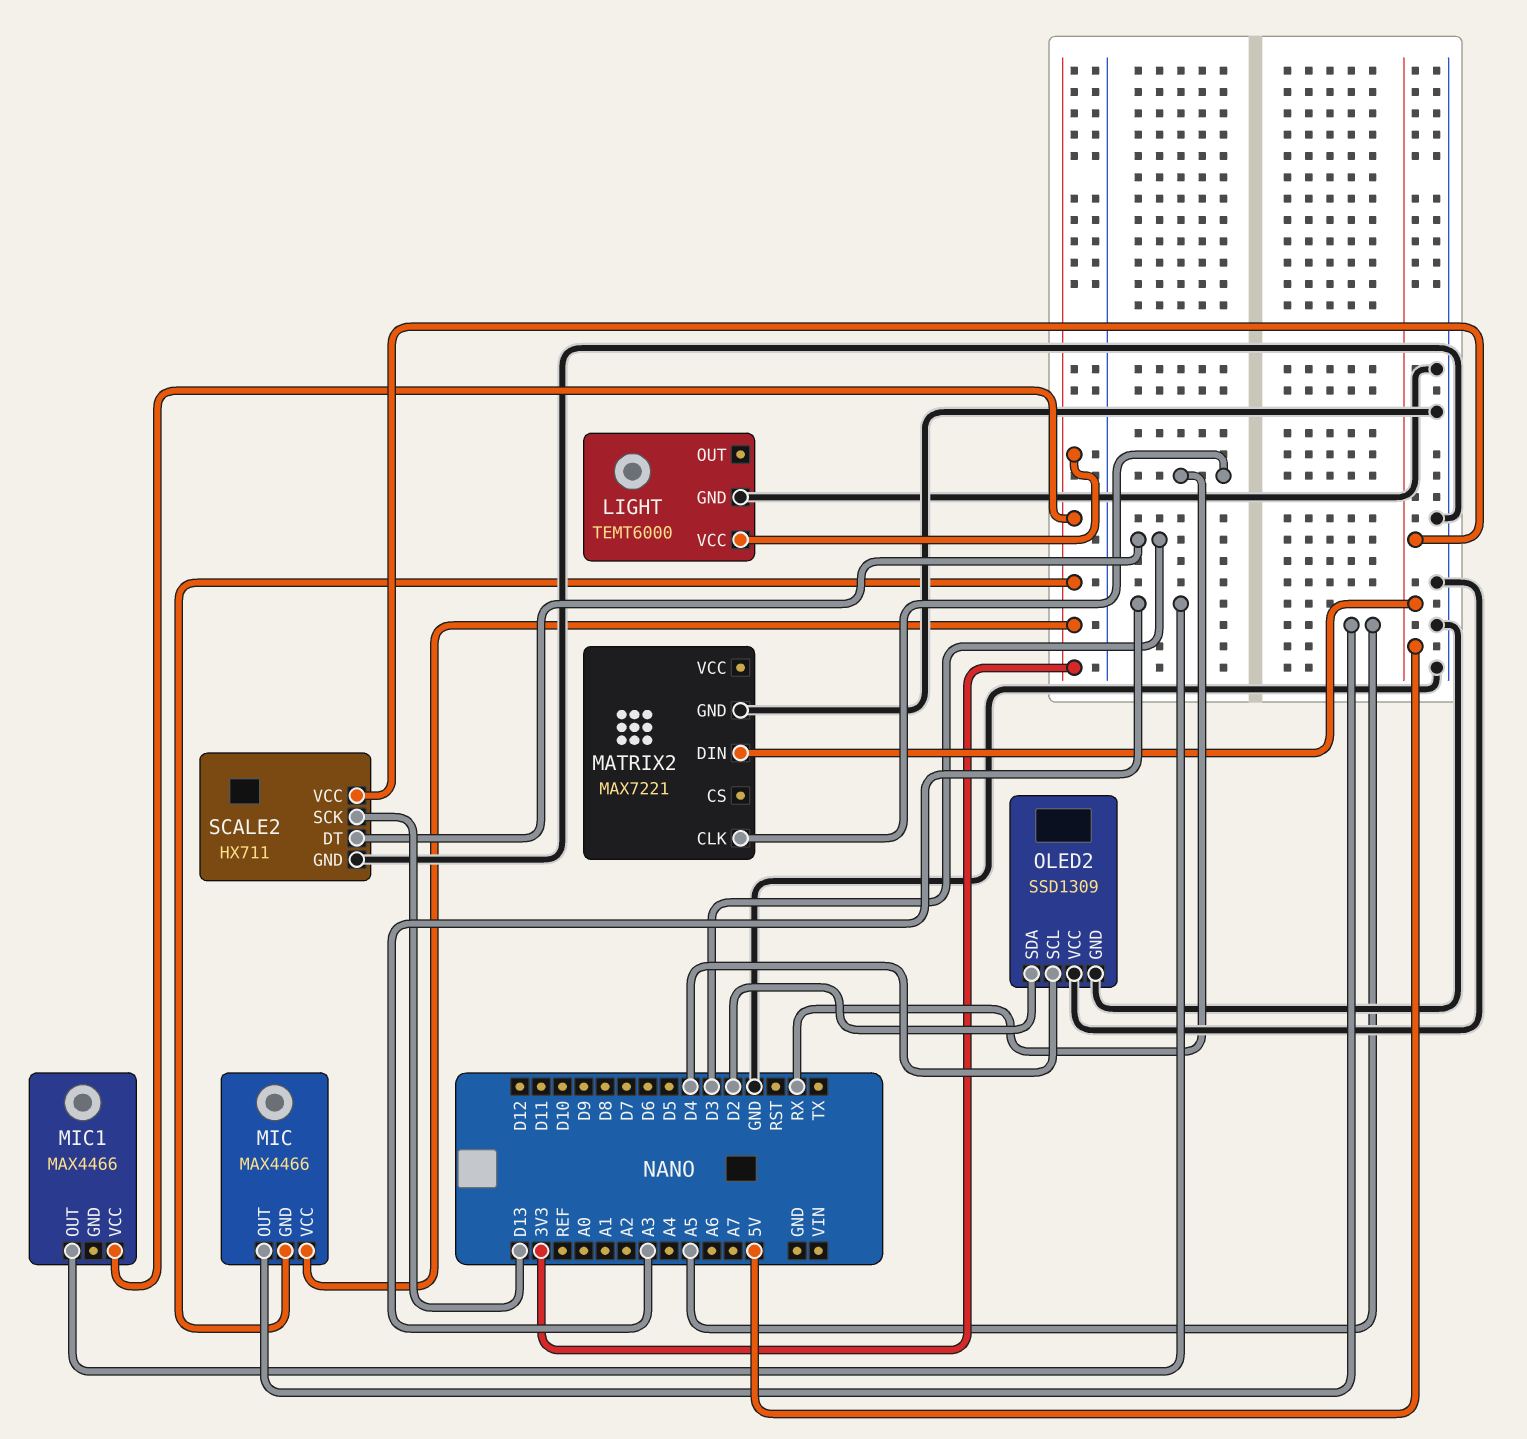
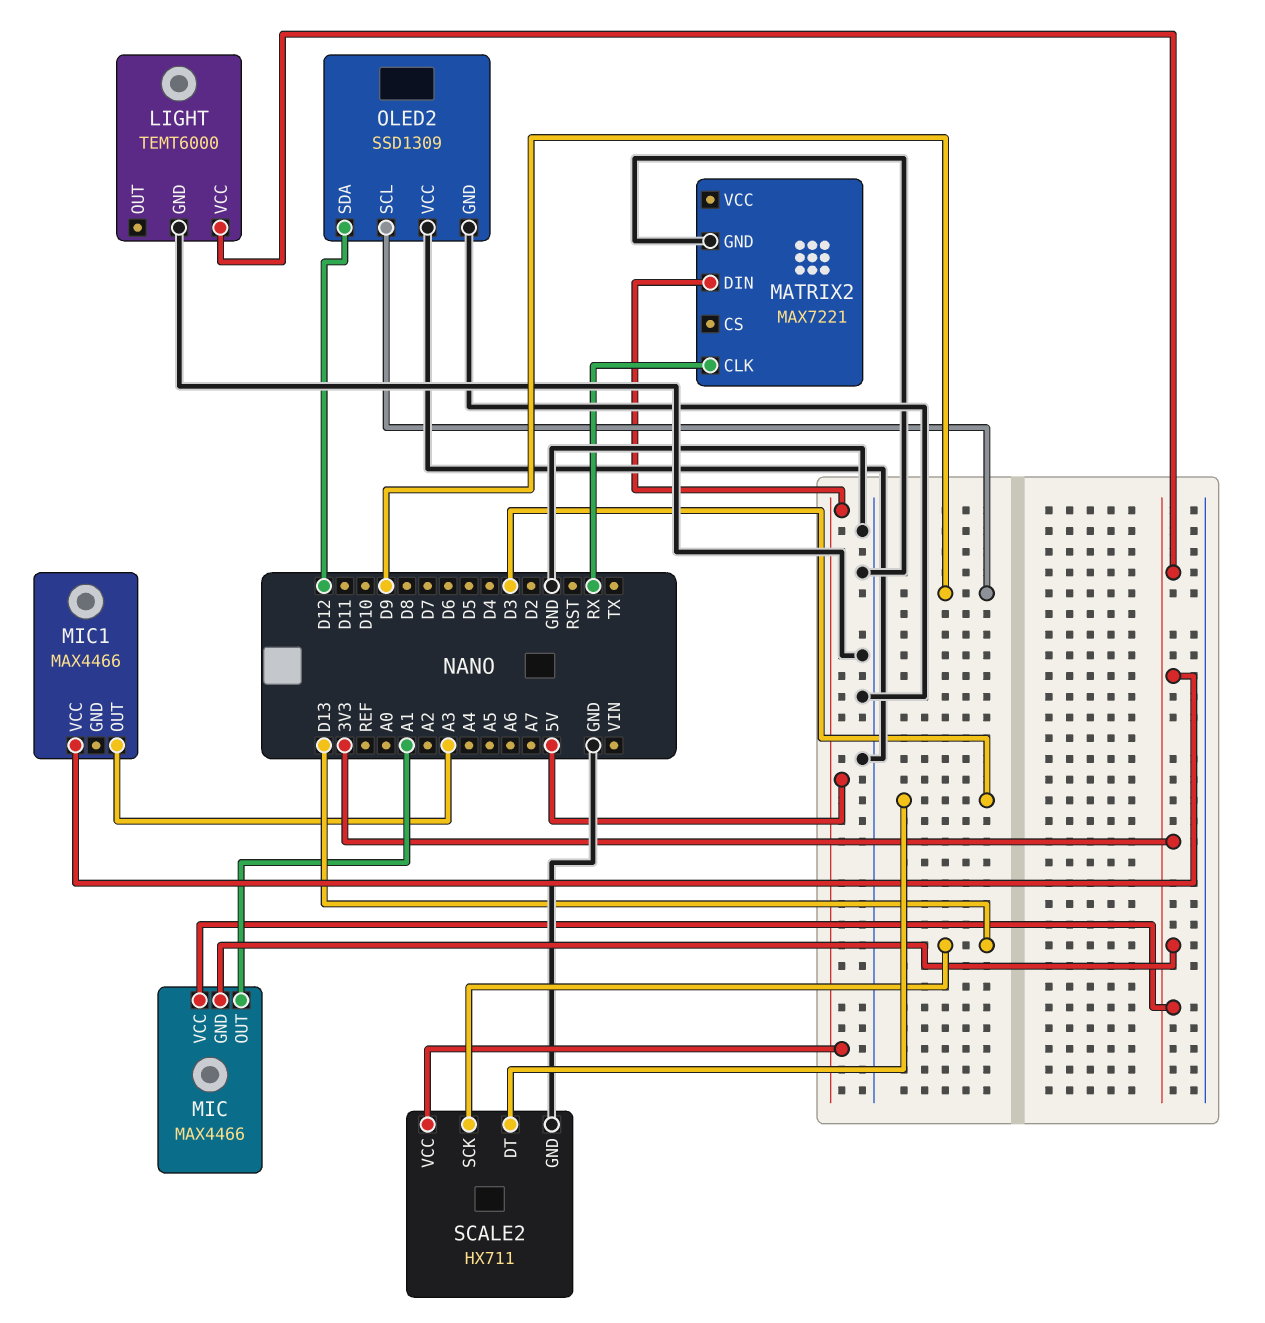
MIC pin OUT: A5 -> A1
OLED2 pin SCL: D4 -> D9
OLED2 pin SDA: D2 -> D12

